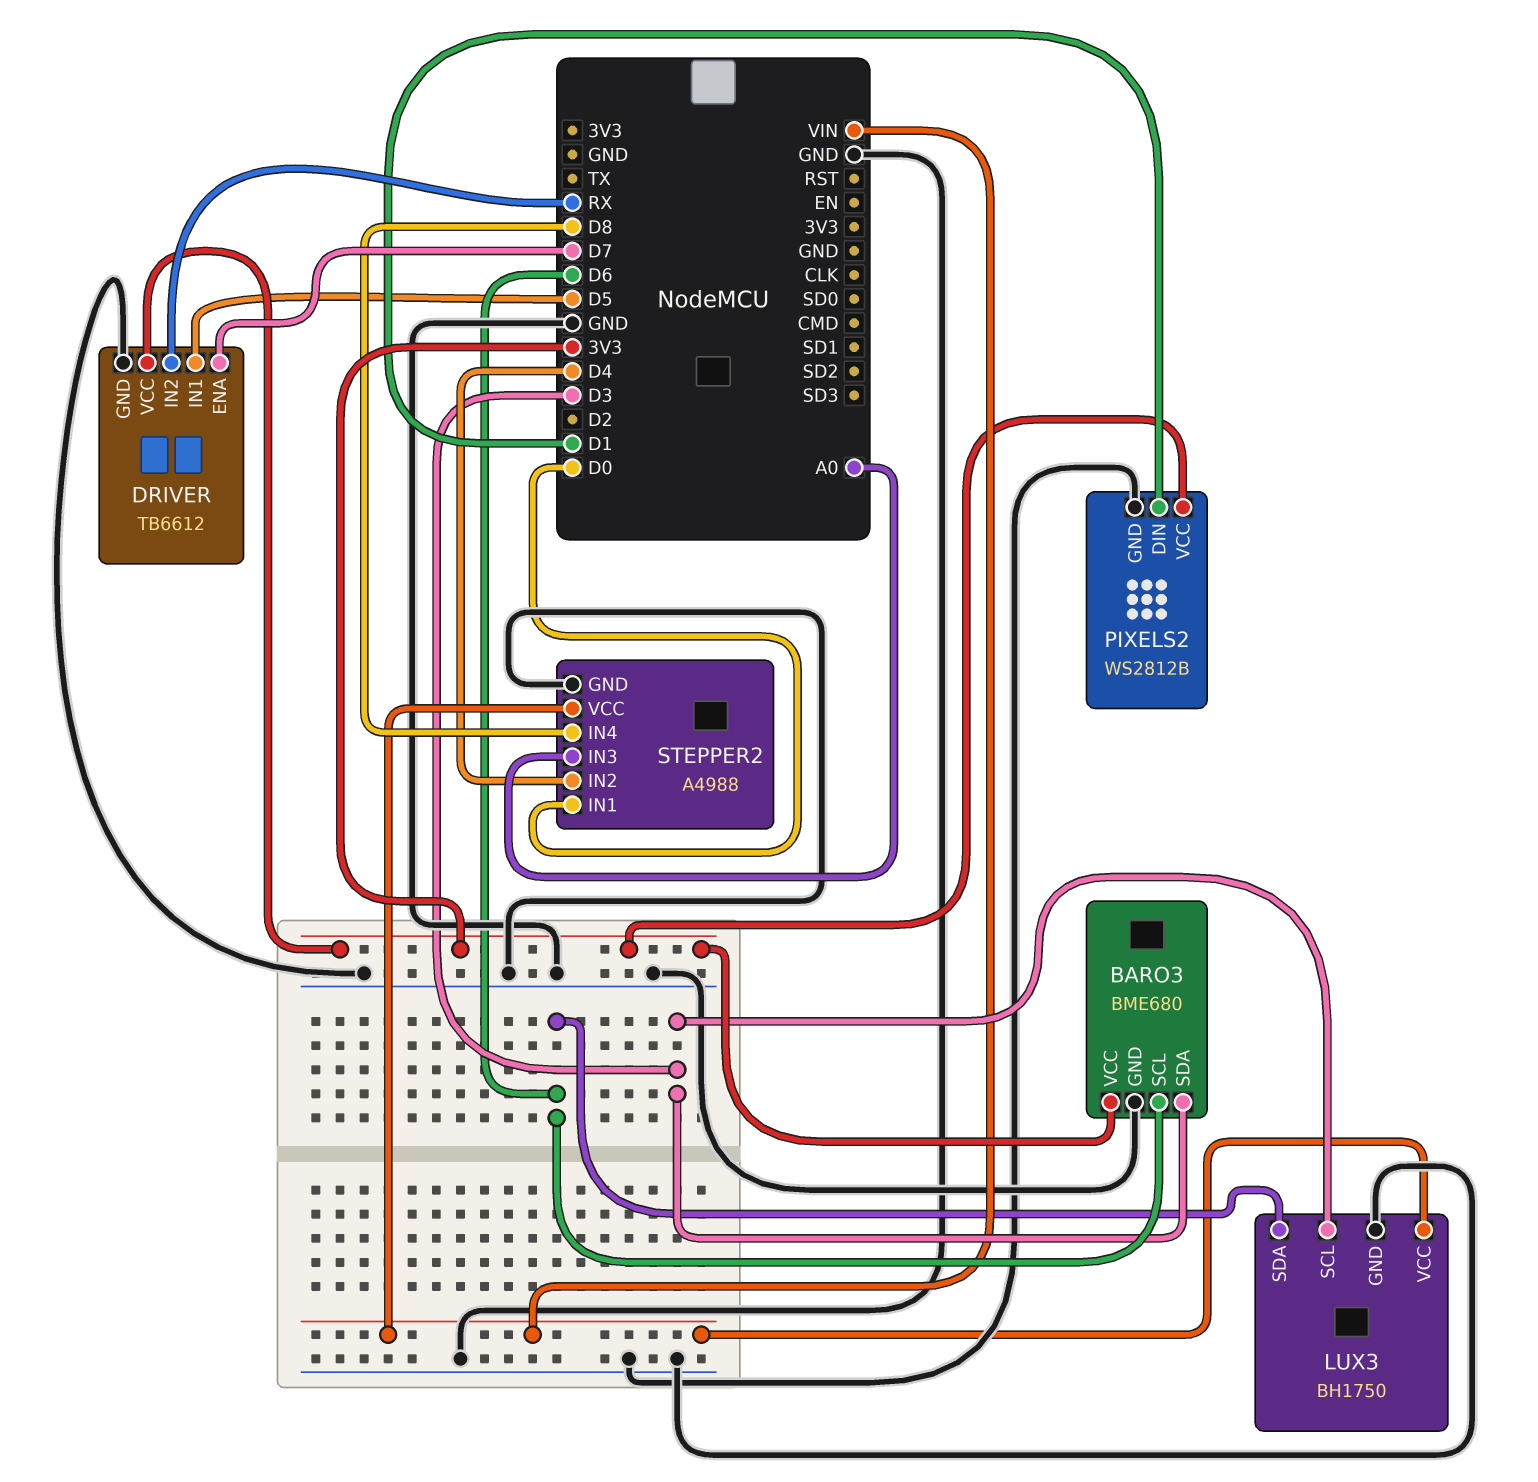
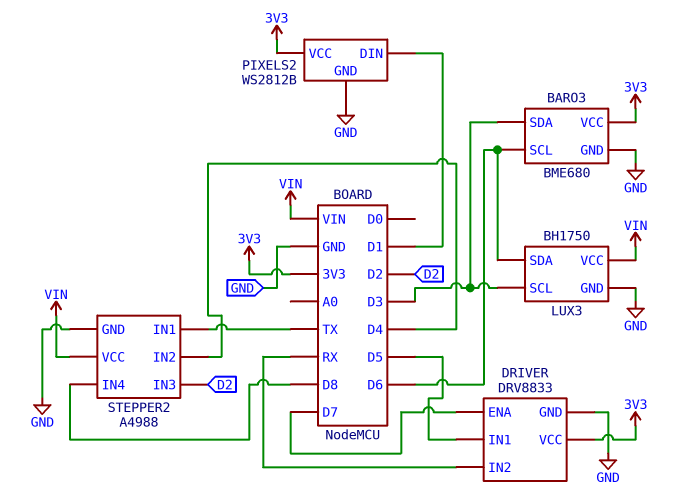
DRIVER: TB6612 -> DRV8833
STEPPER2 pin IN1: D0 -> TX
STEPPER2 pin IN3: A0 -> D2

